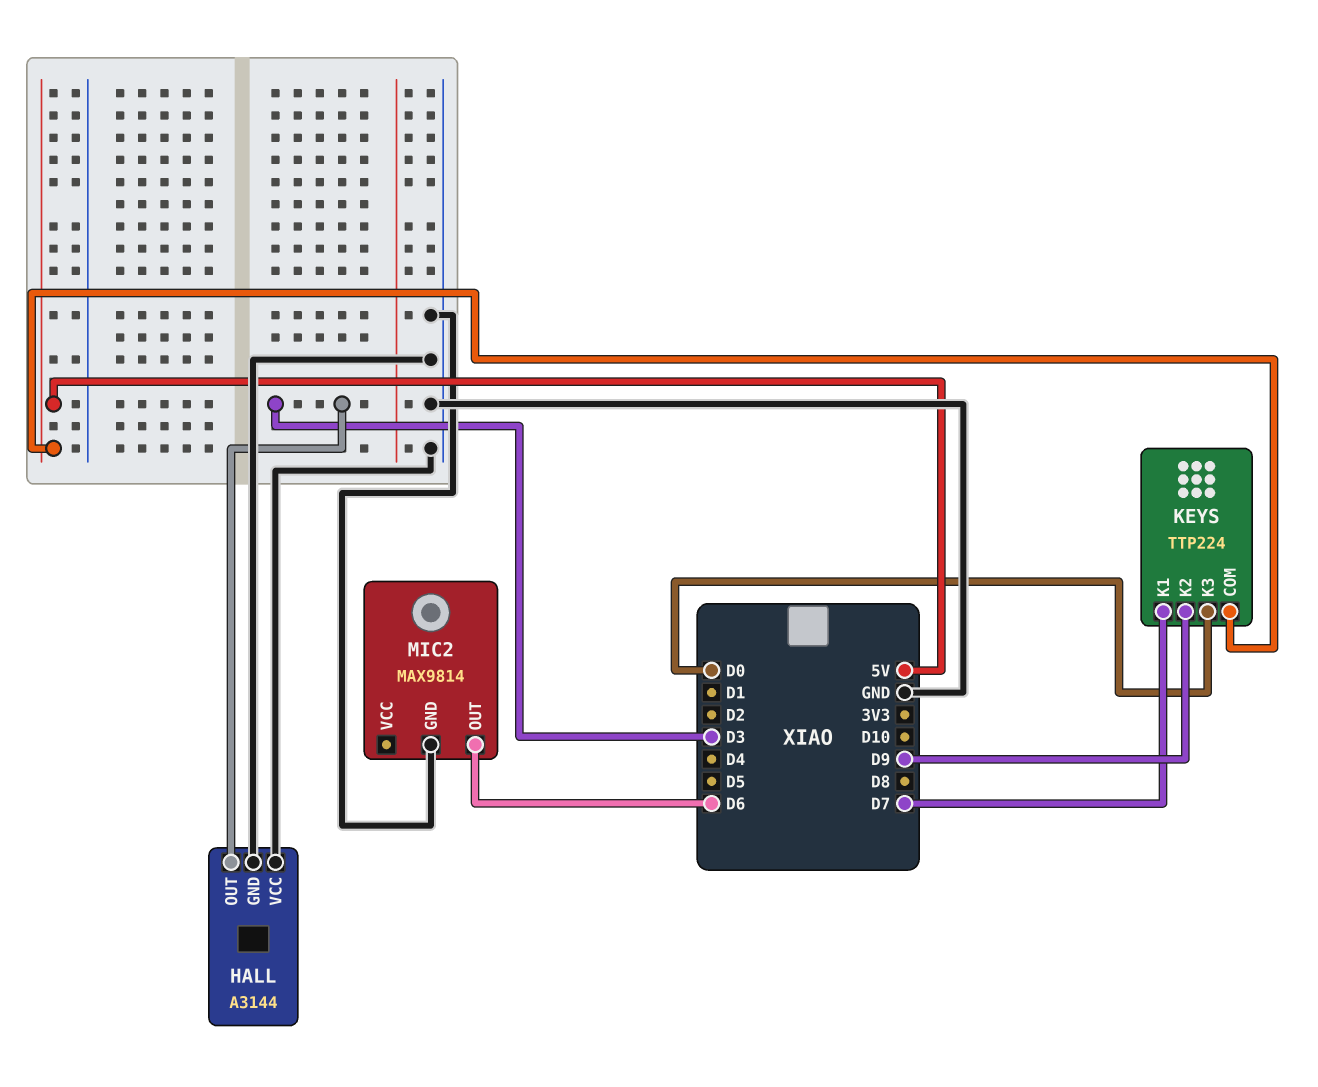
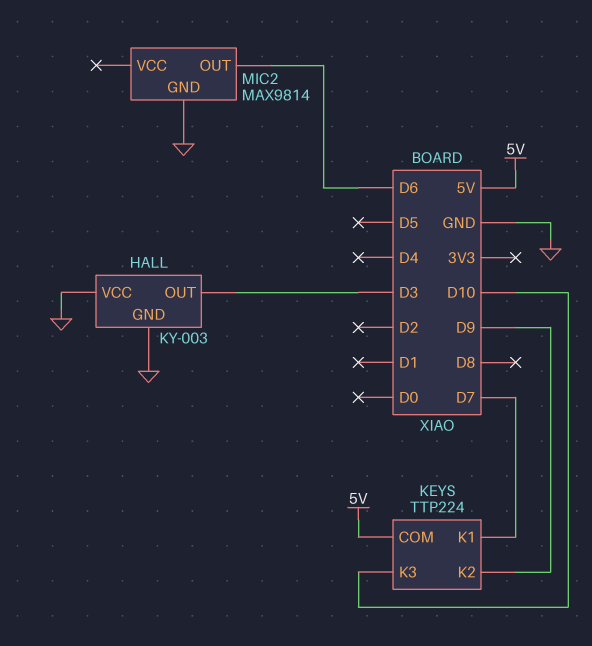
HALL: A3144 -> KY-003
KEYS pin K3: D0 -> D10

